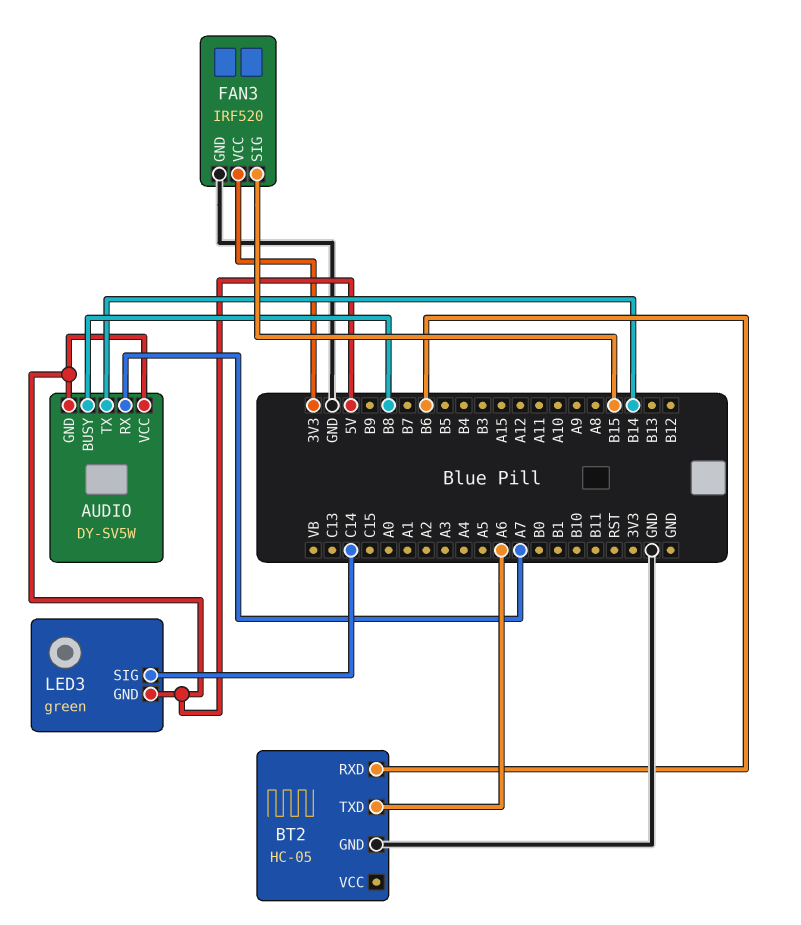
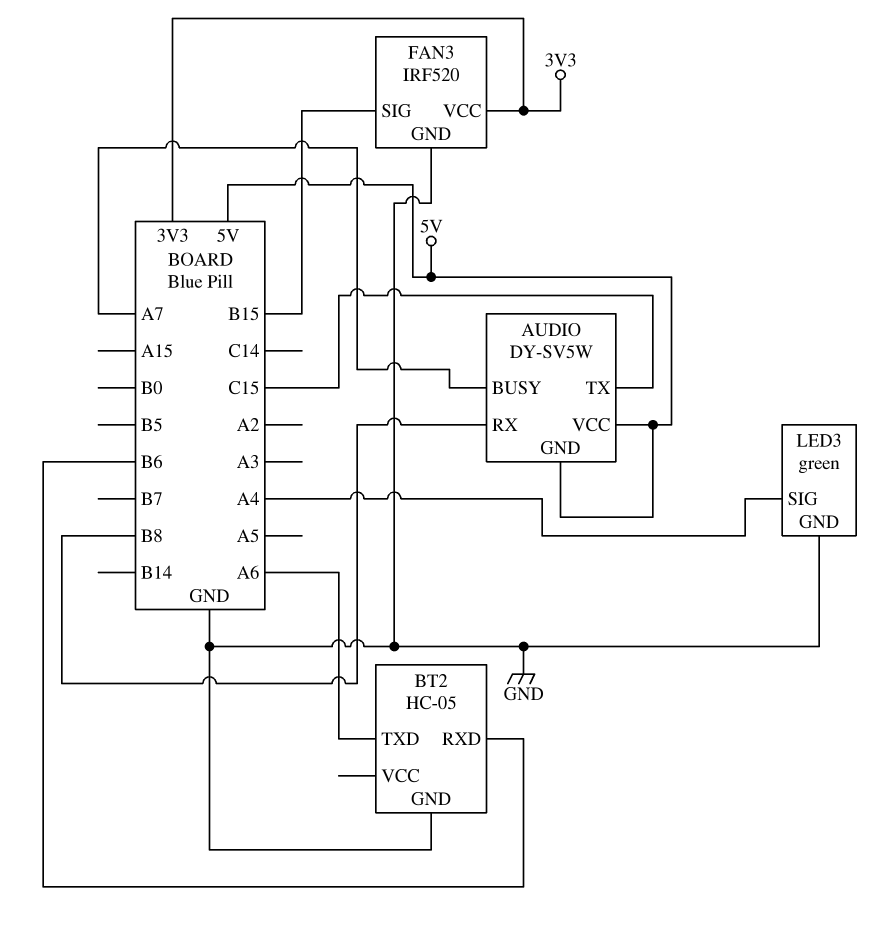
AUDIO pin BUSY: B8 -> A7
AUDIO pin RX: A7 -> B8
AUDIO pin TX: B14 -> C15
LED3 pin GND: 5V -> GND
LED3 pin SIG: C14 -> A4

